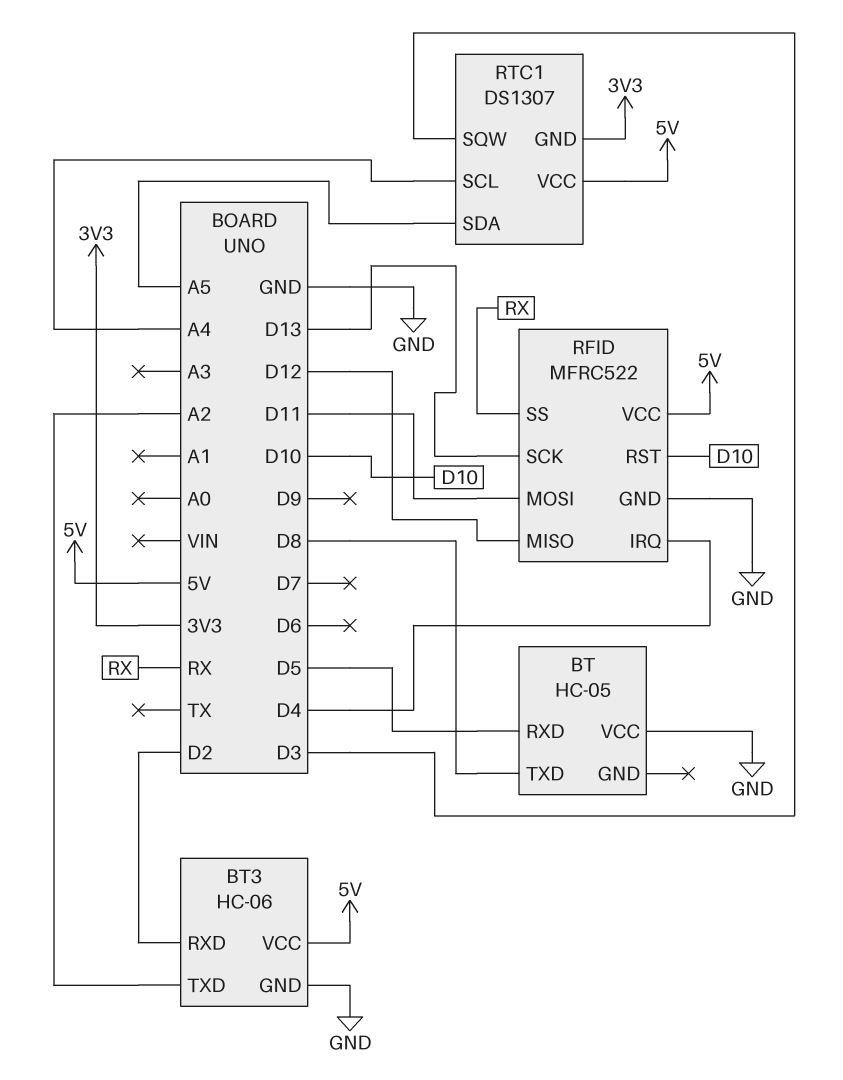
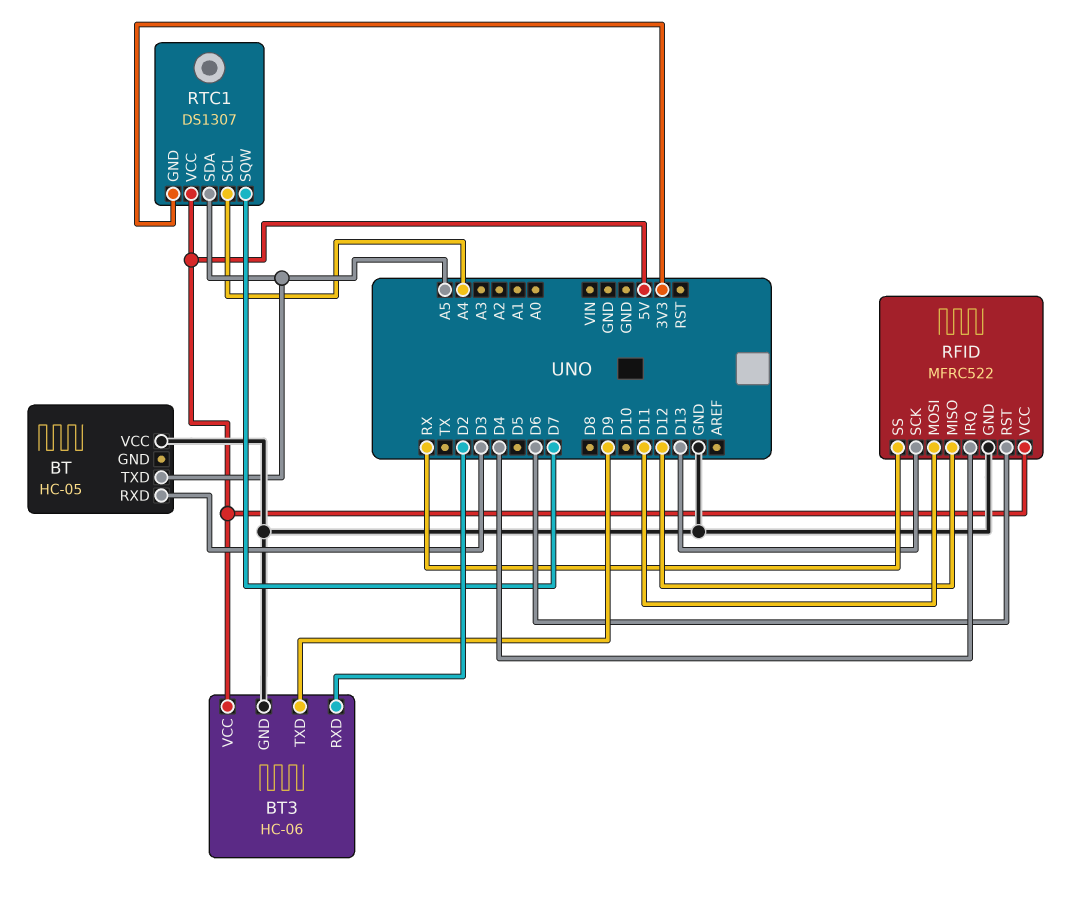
BT pin RXD: D5 -> D3
BT pin TXD: D8 -> A5
BT3 pin TXD: A2 -> D9
RFID pin RST: D10 -> D6
RTC1 pin SQW: D3 -> D7

